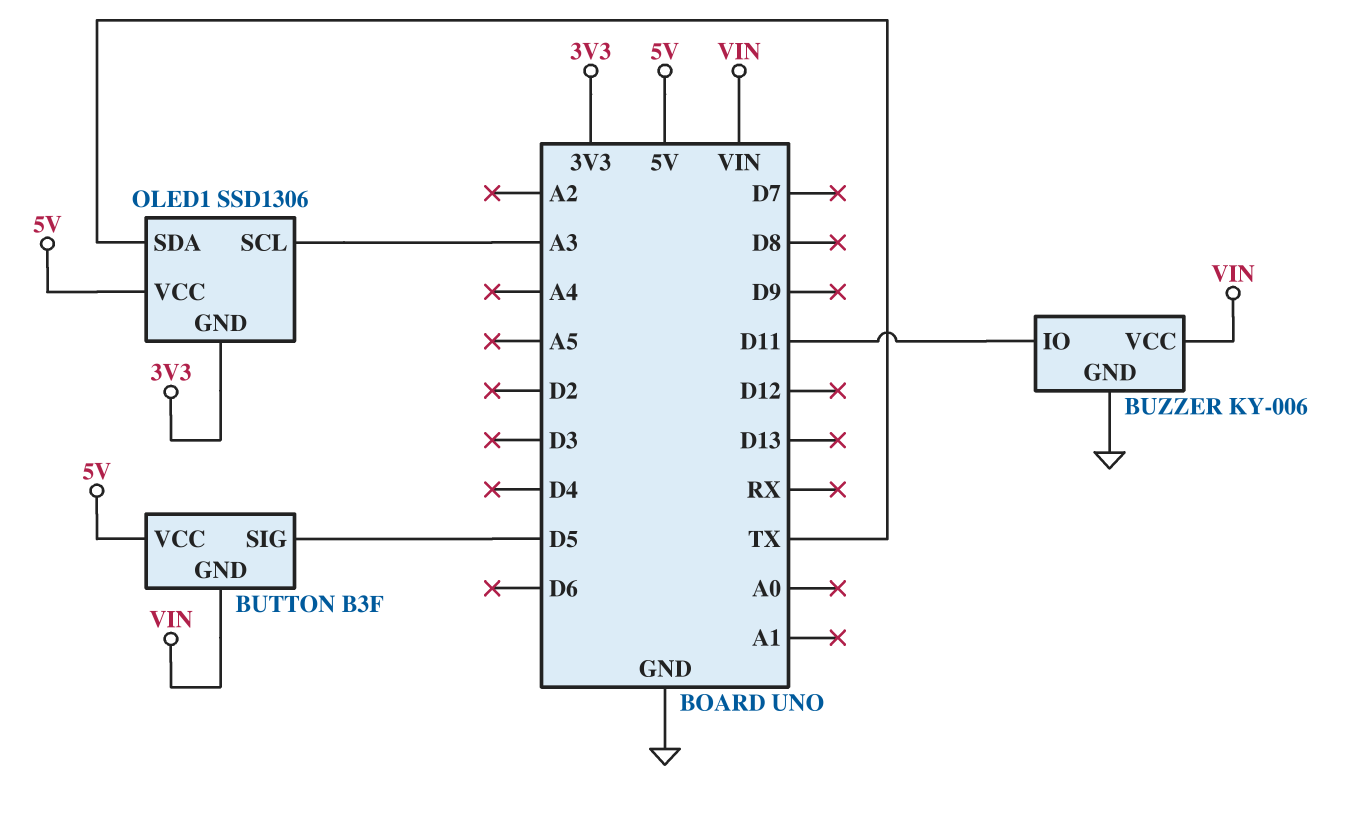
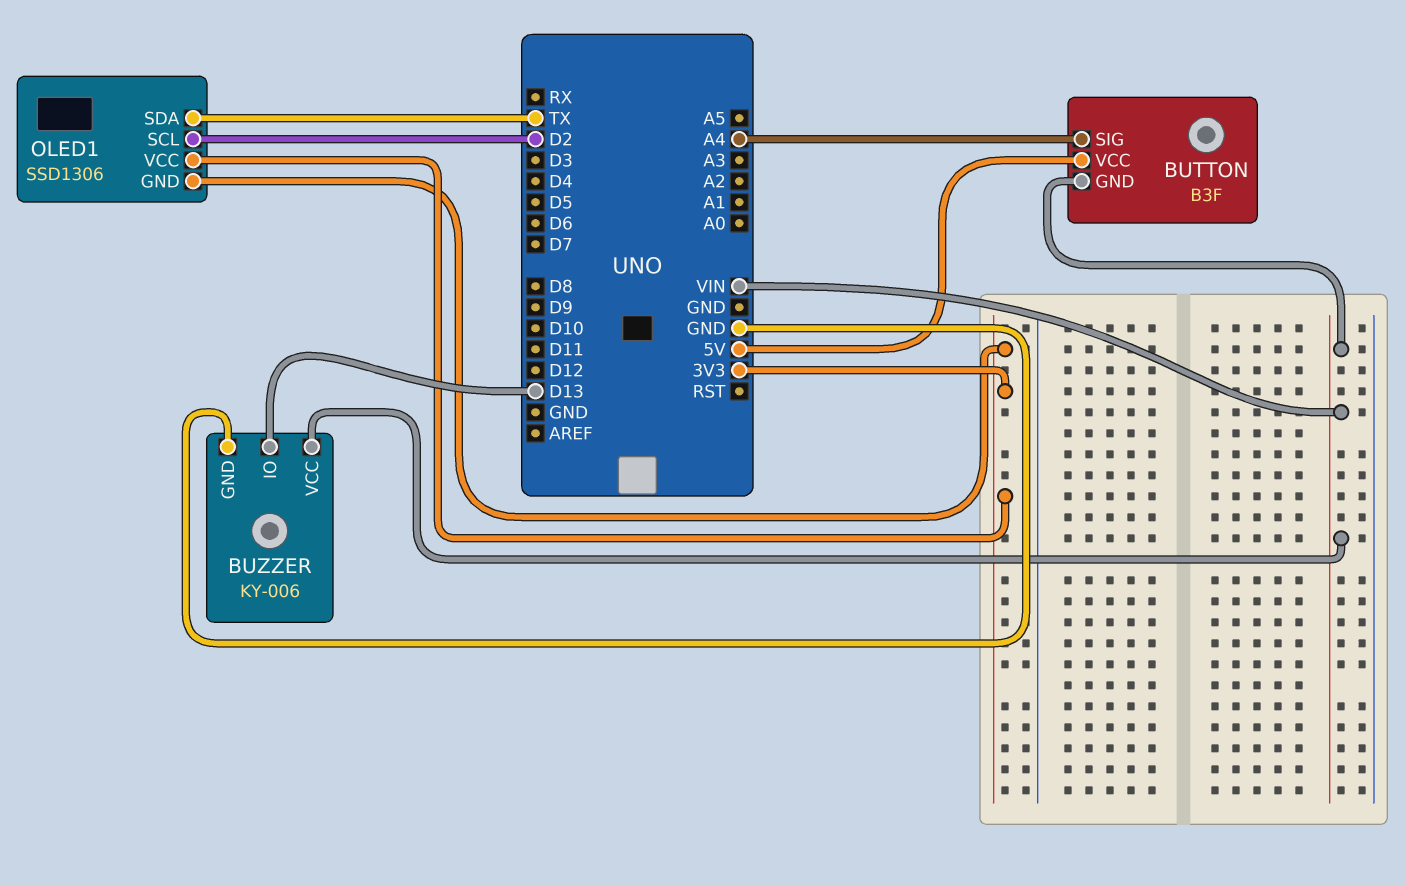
BUTTON pin SIG: D5 -> A4
BUZZER pin IO: D11 -> D13
OLED1 pin SCL: A3 -> D2
OLED1 pin VCC: 5V -> 3V3

